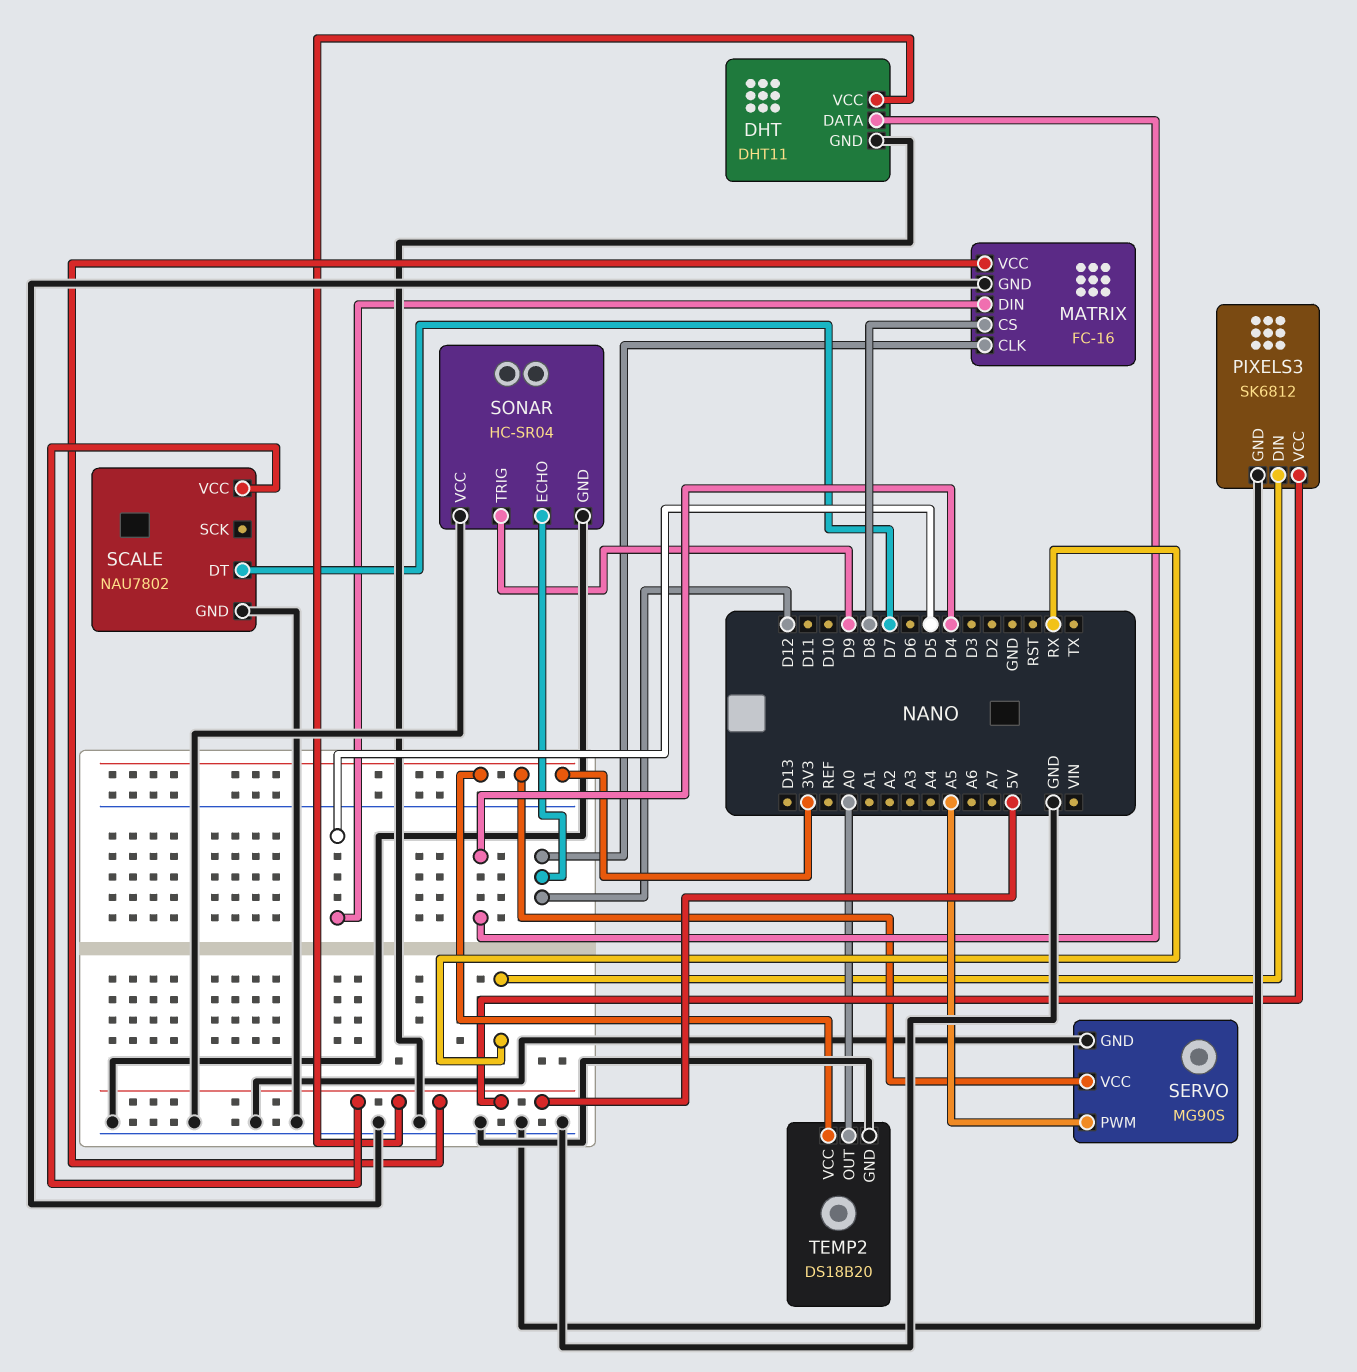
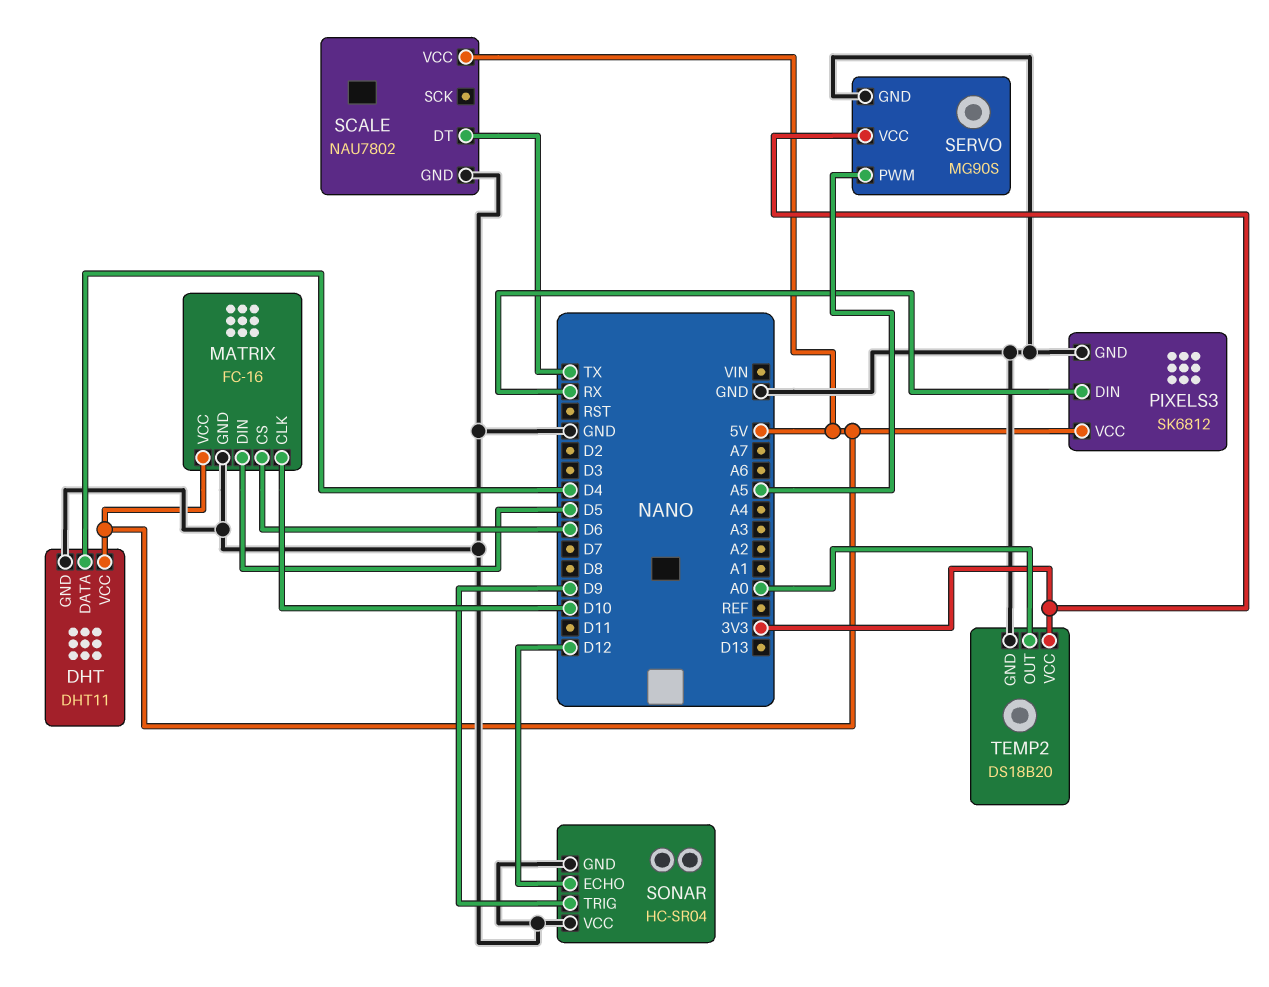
MATRIX pin CLK: D12 -> D10
MATRIX pin CS: D8 -> D6
SCALE pin DT: D7 -> TX

